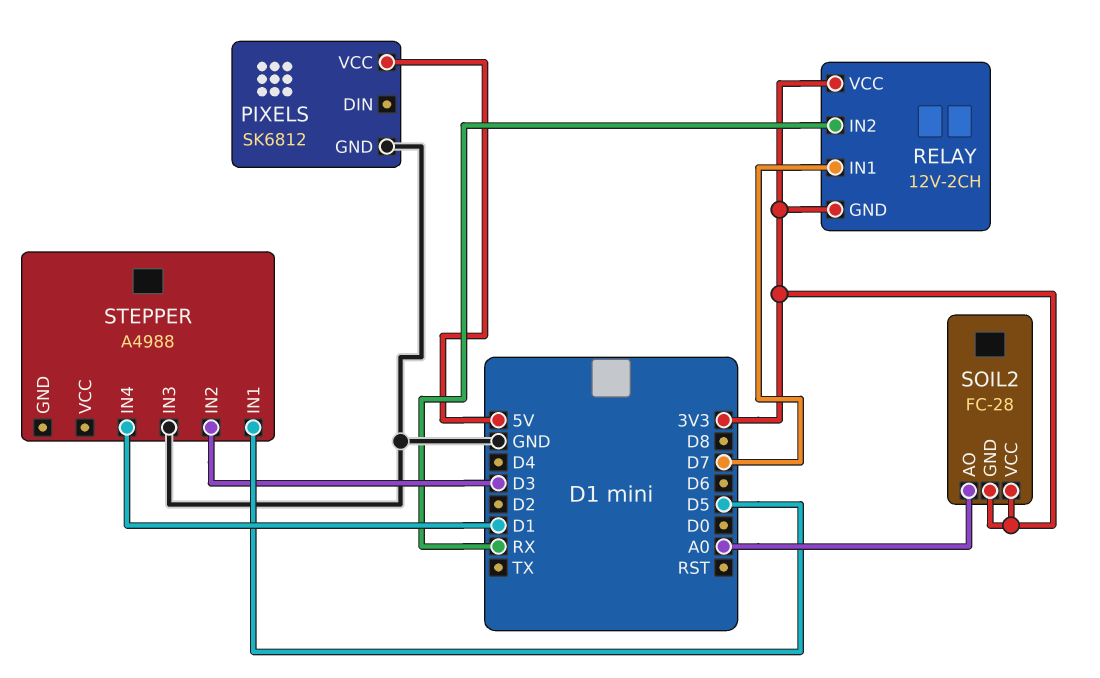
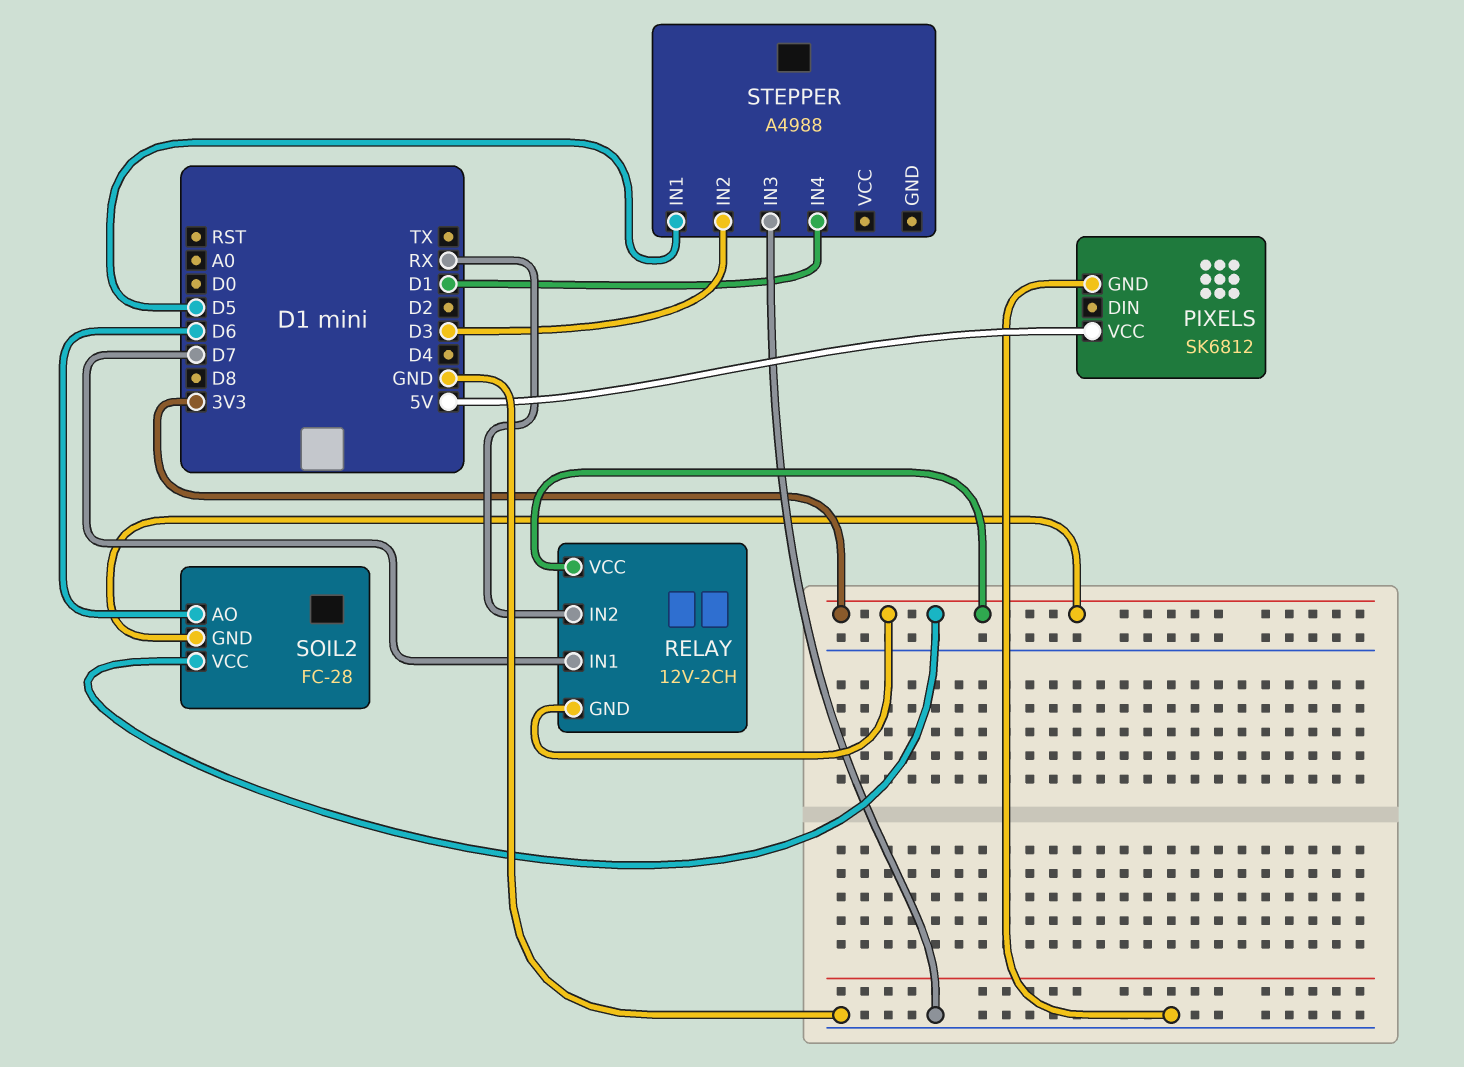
SOIL2 pin AO: A0 -> D6

